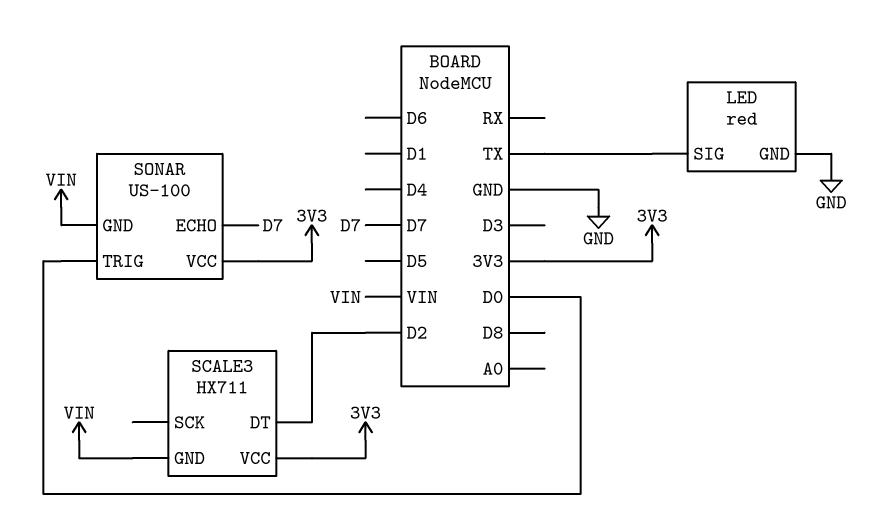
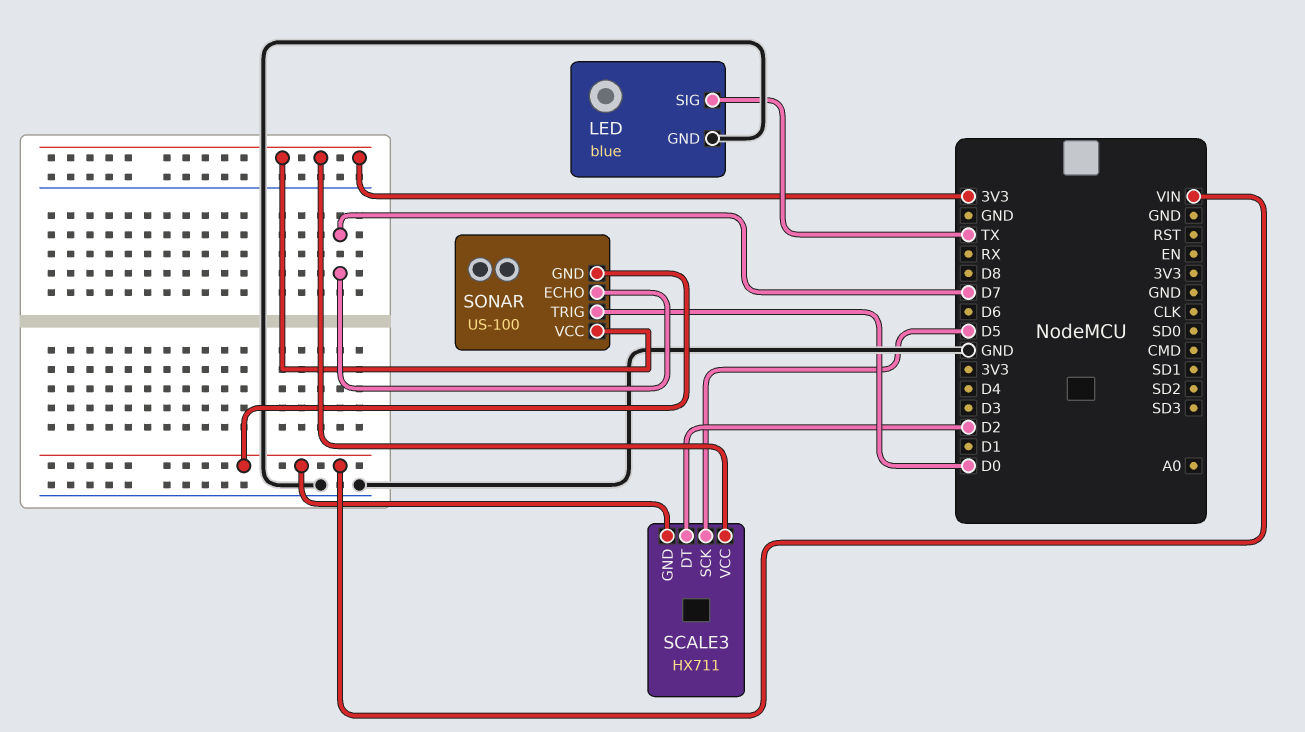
LED: red -> blue
SCALE3 pin SCK: none -> D5

